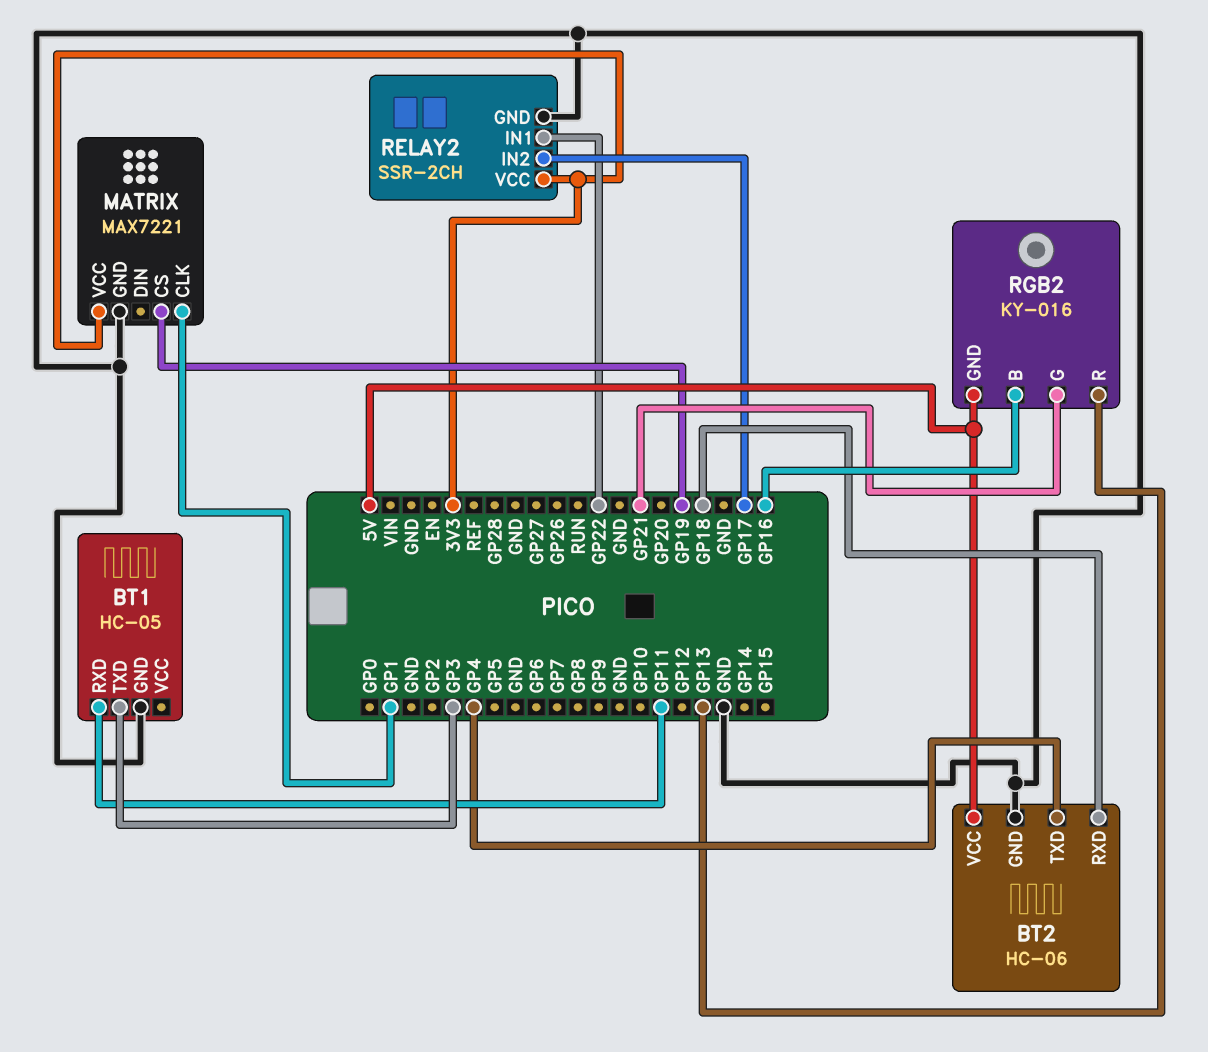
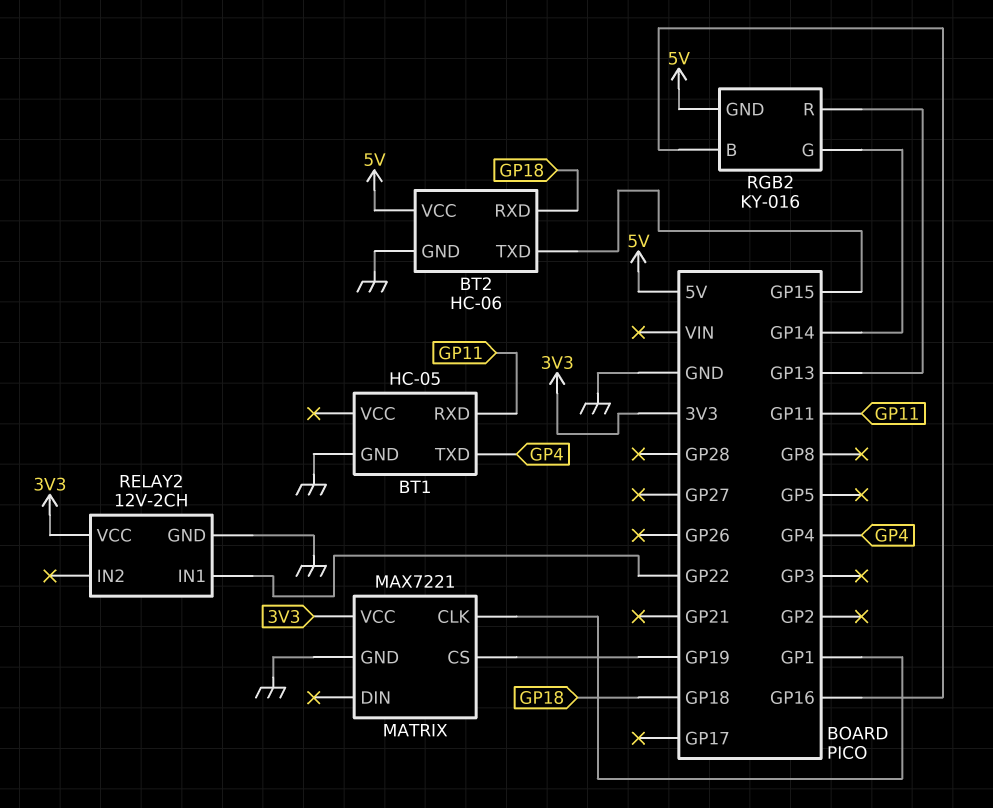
BT1 pin TXD: GP3 -> GP4
BT2 pin TXD: GP4 -> GP15
RELAY2: SSR-2CH -> 12V-2CH
RELAY2 pin IN2: GP17 -> none
RGB2 pin G: GP21 -> GP14

